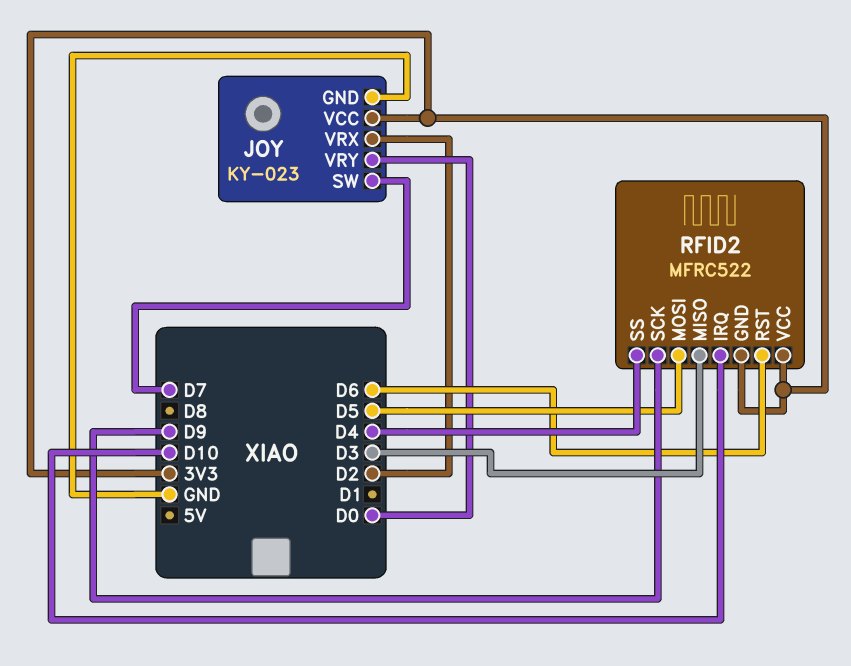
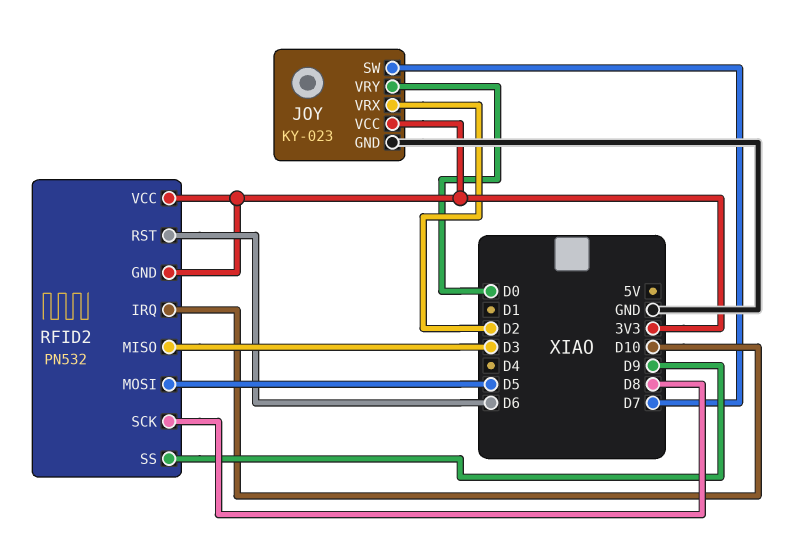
RFID2: MFRC522 -> PN532
RFID2 pin SCK: D9 -> D8
RFID2 pin SS: D4 -> D9

